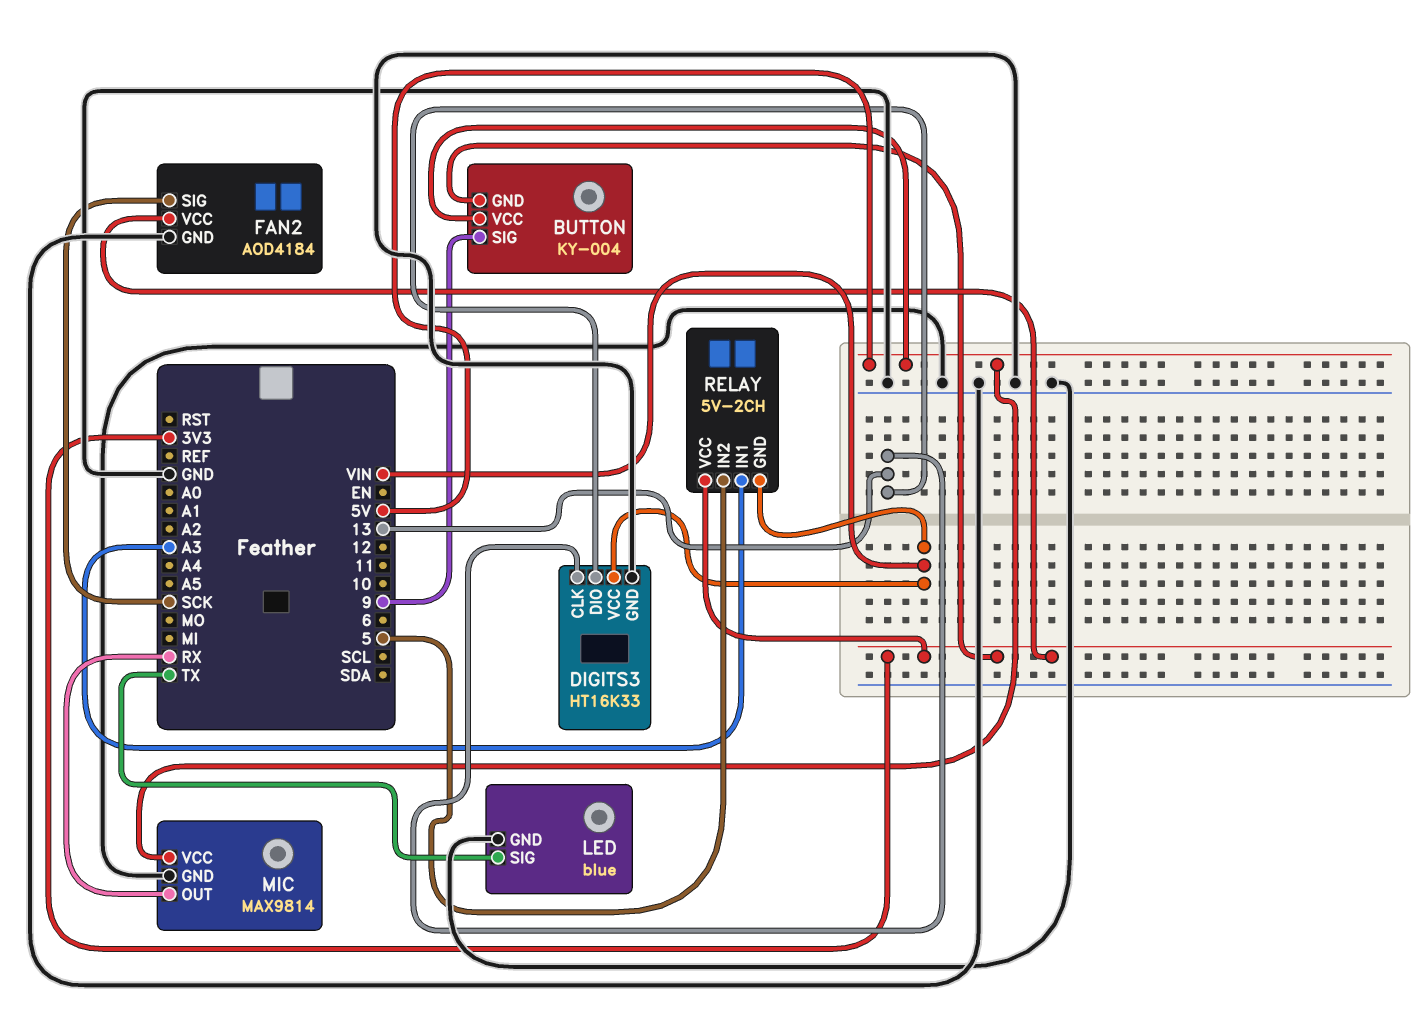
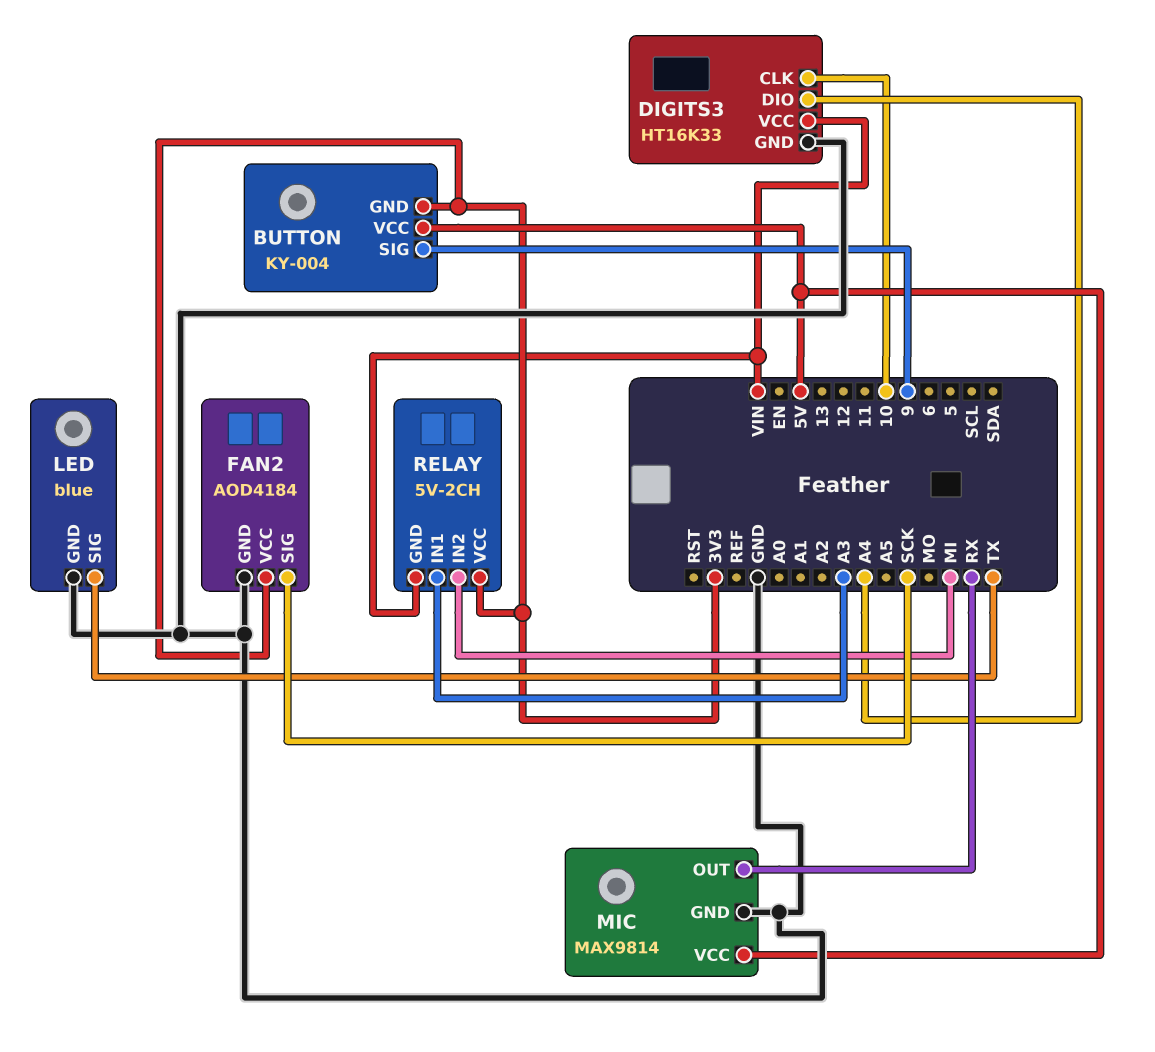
DIGITS3 pin CLK: 13 -> 10
DIGITS3 pin DIO: 13 -> A4
RELAY pin IN2: 5 -> MI

